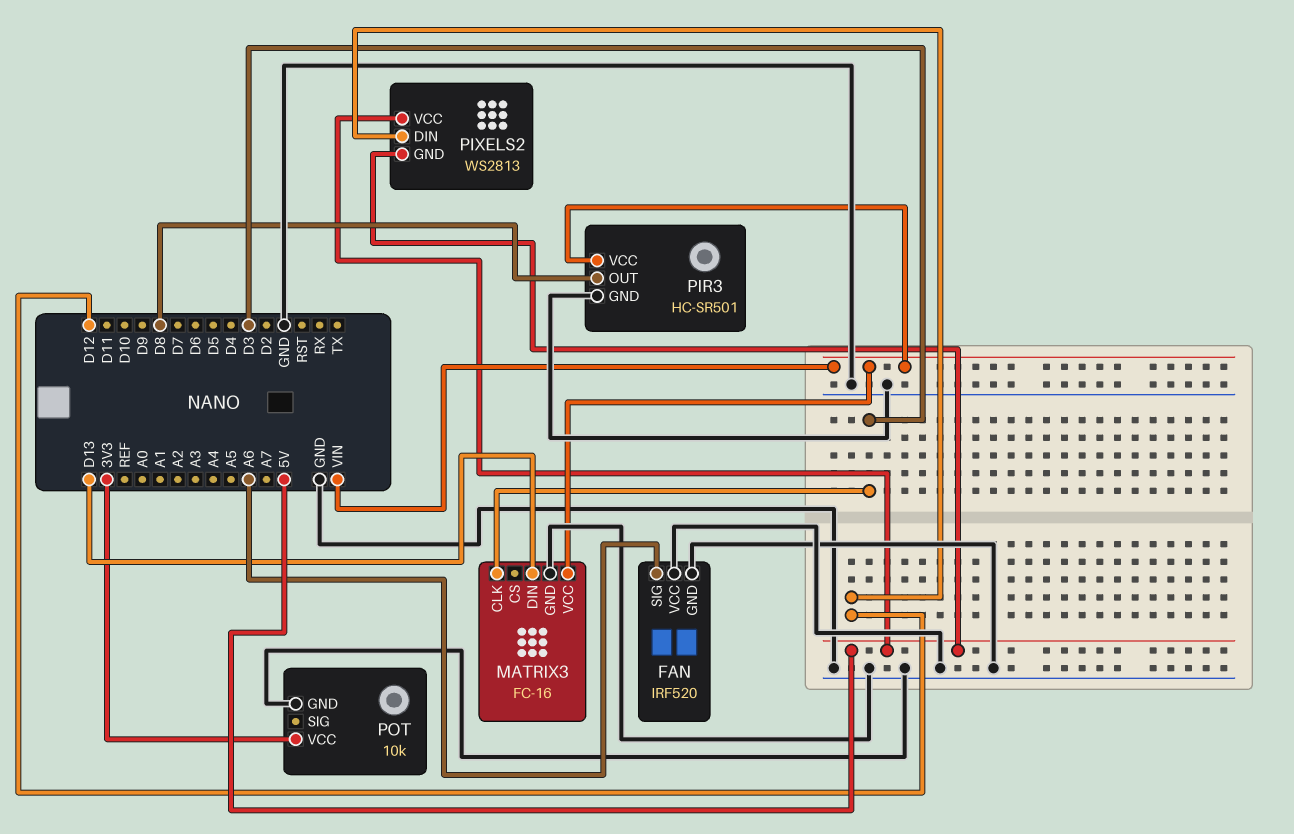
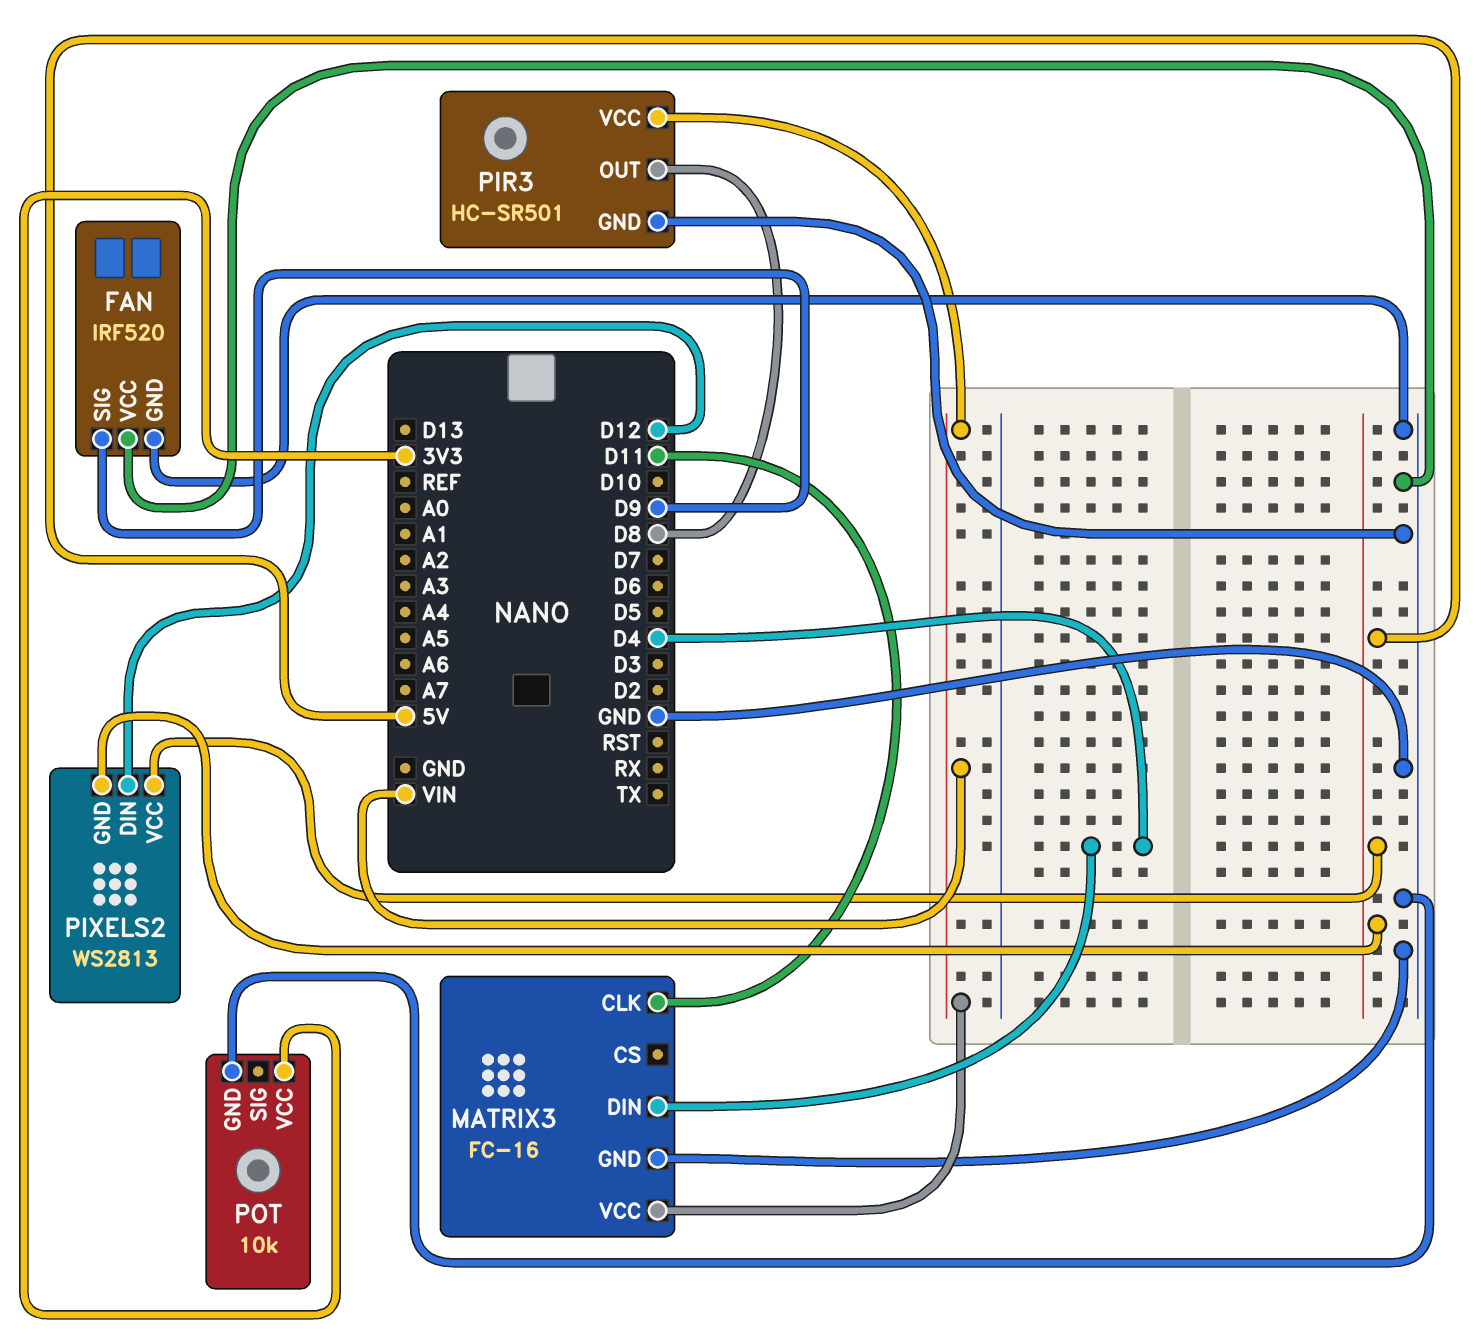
FAN pin SIG: A6 -> D9
MATRIX3 pin CLK: D3 -> D11
MATRIX3 pin DIN: D13 -> D4

